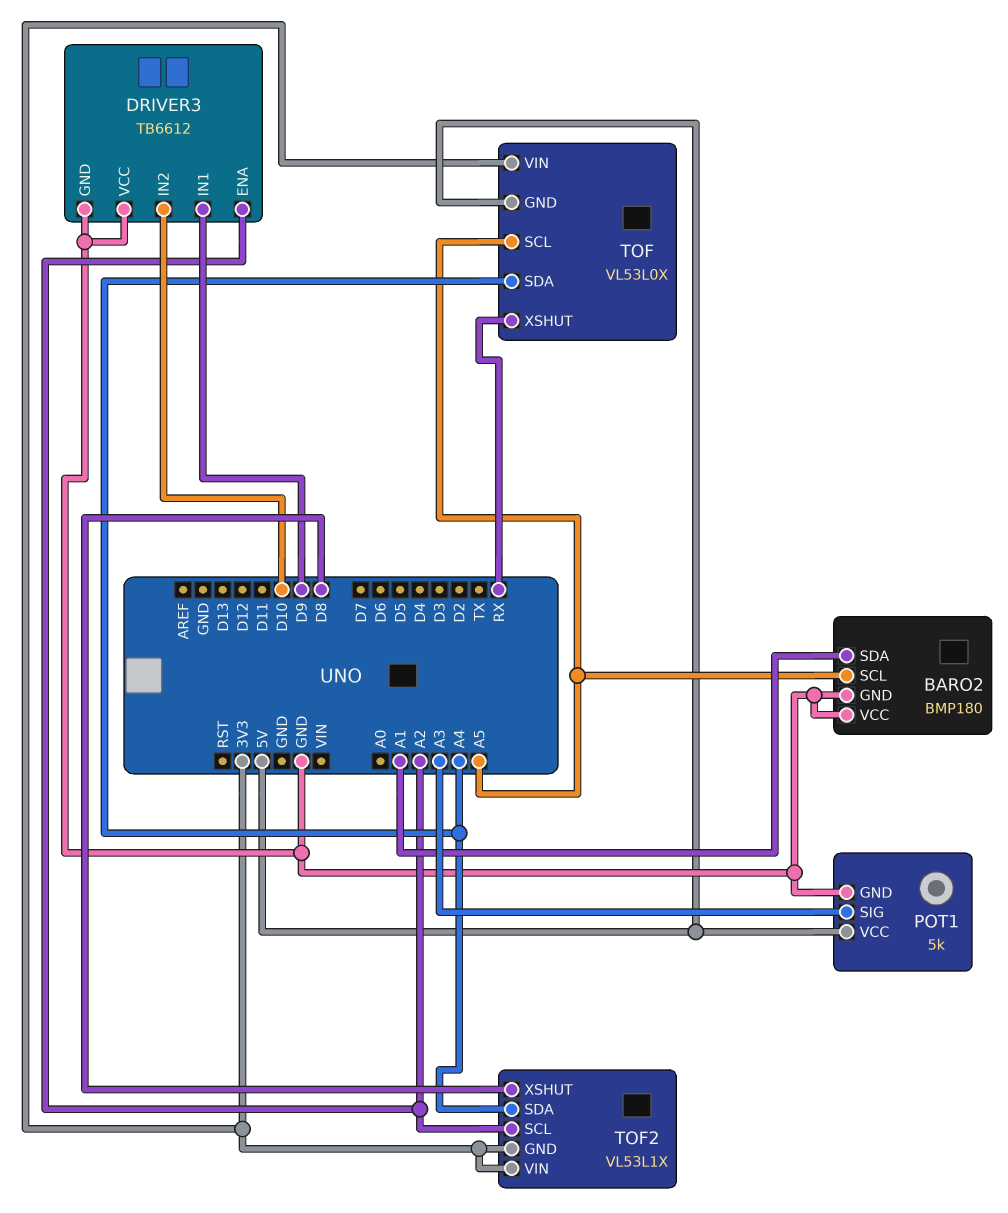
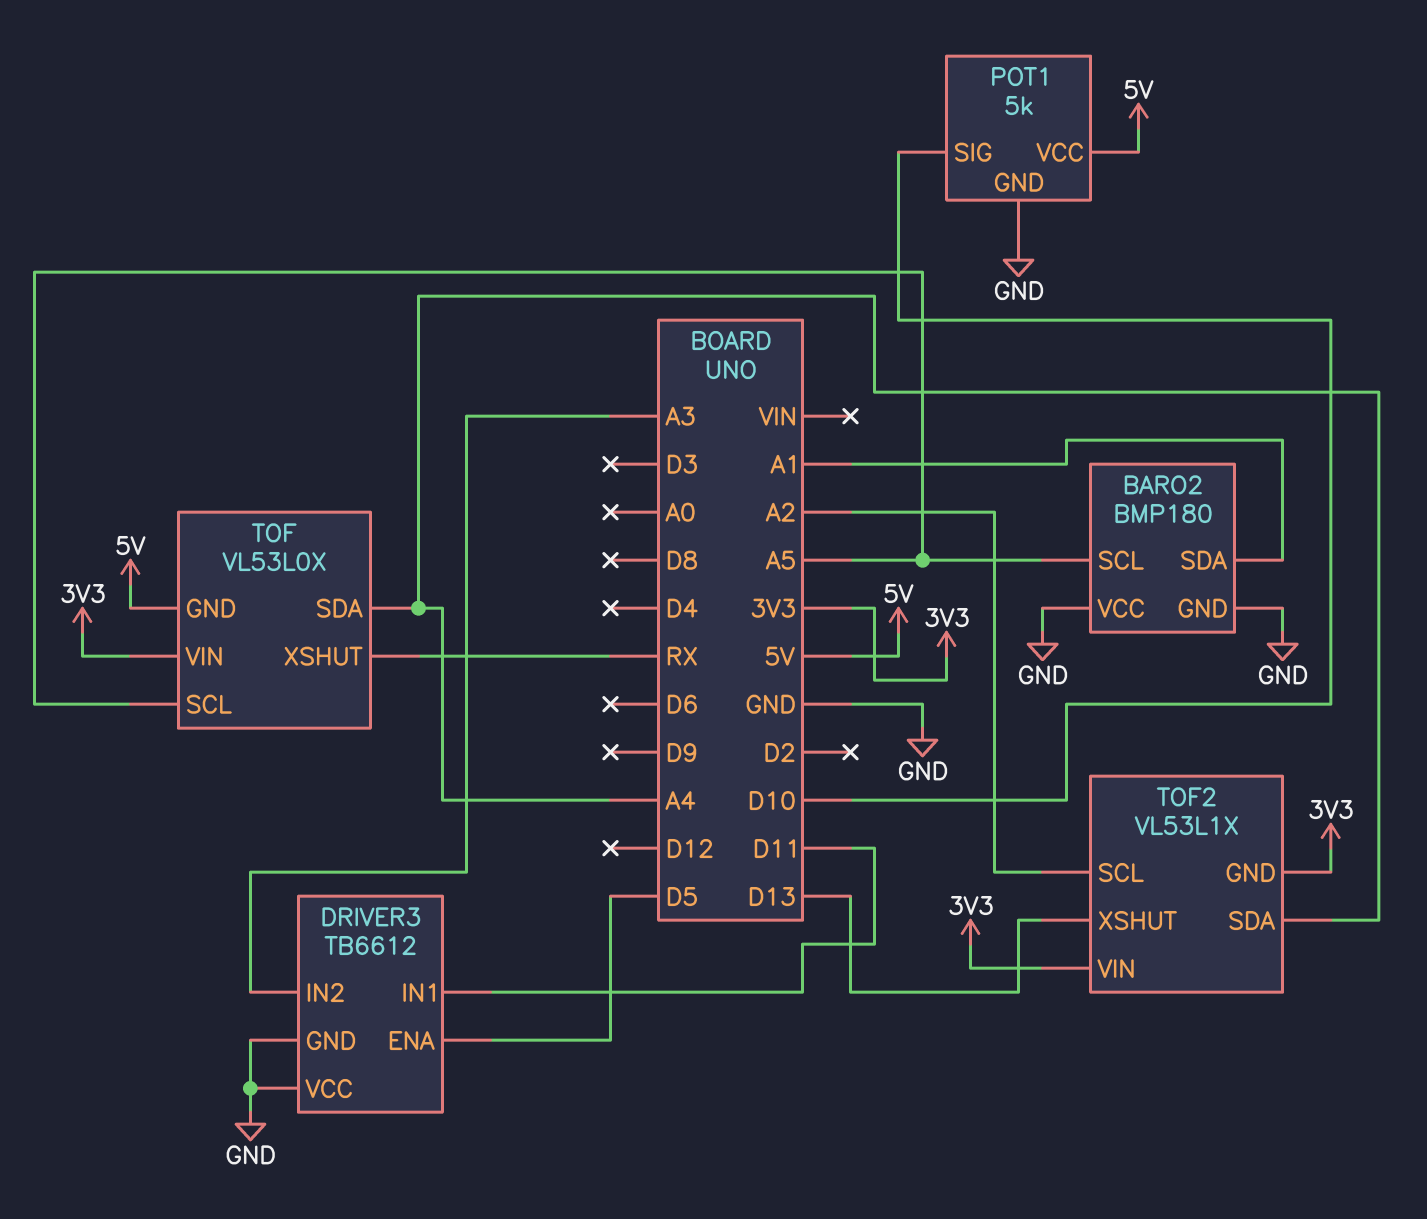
DRIVER3 pin ENA: A2 -> D5
DRIVER3 pin IN1: D9 -> D11
DRIVER3 pin IN2: D10 -> A3
POT1 pin SIG: A3 -> D10
TOF2 pin XSHUT: D8 -> D13

